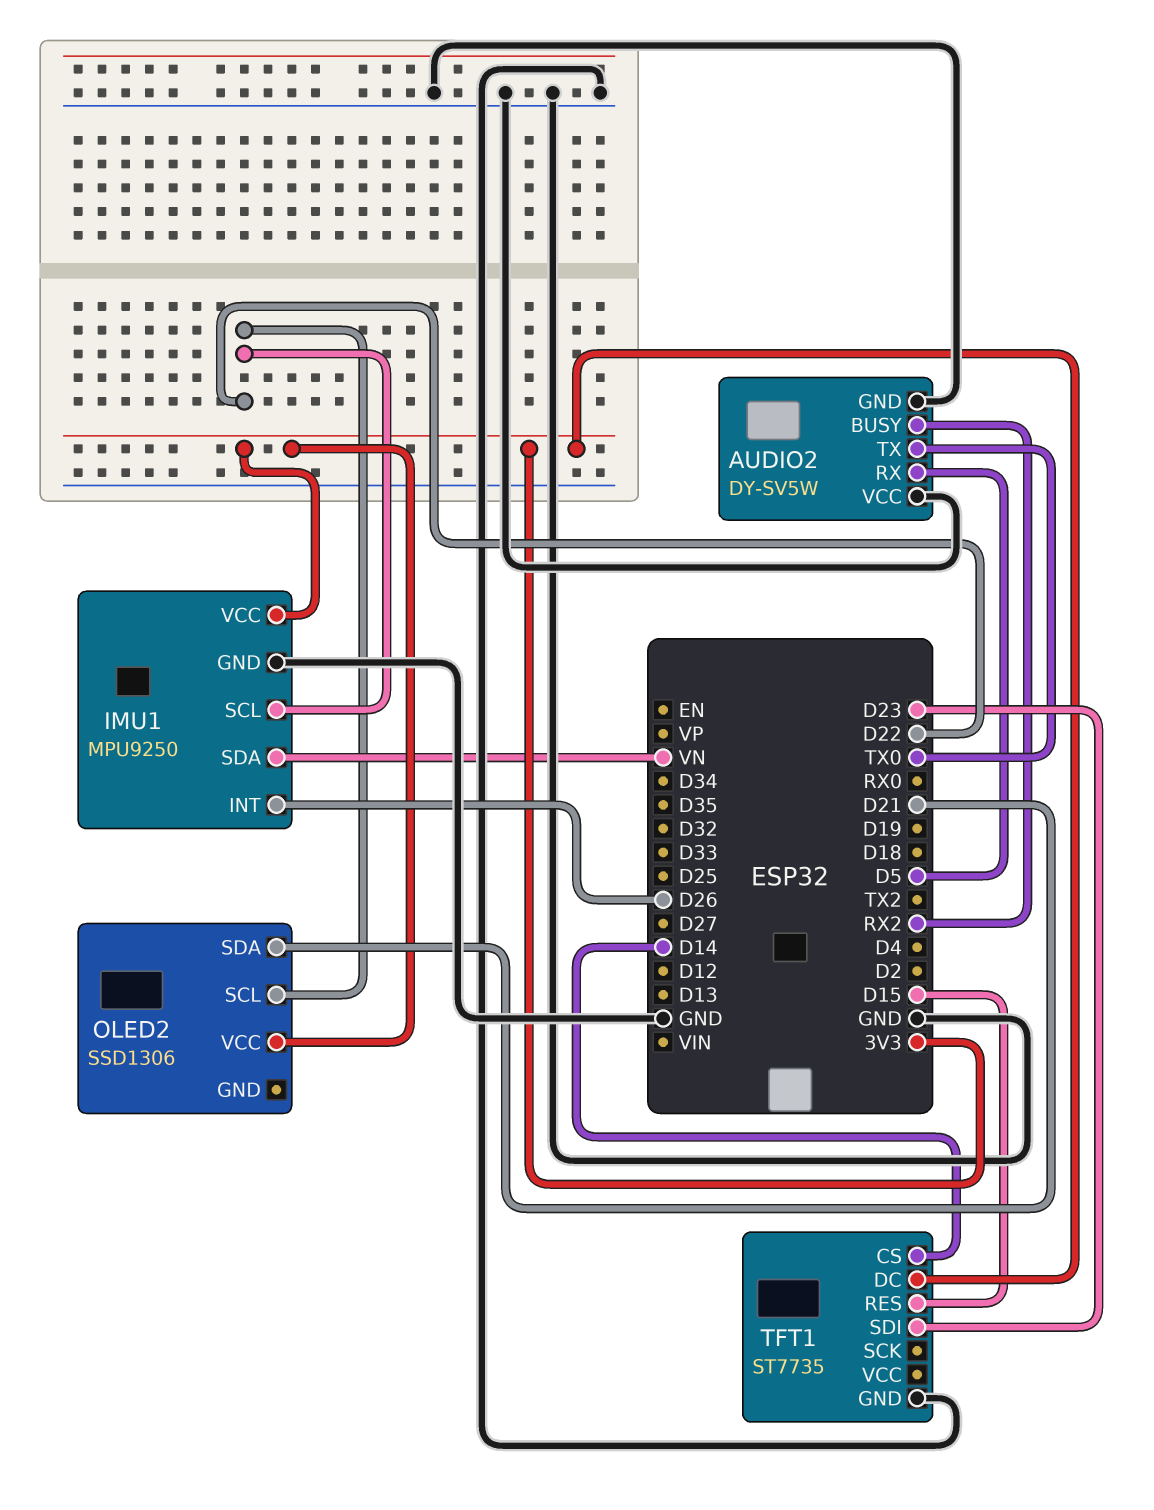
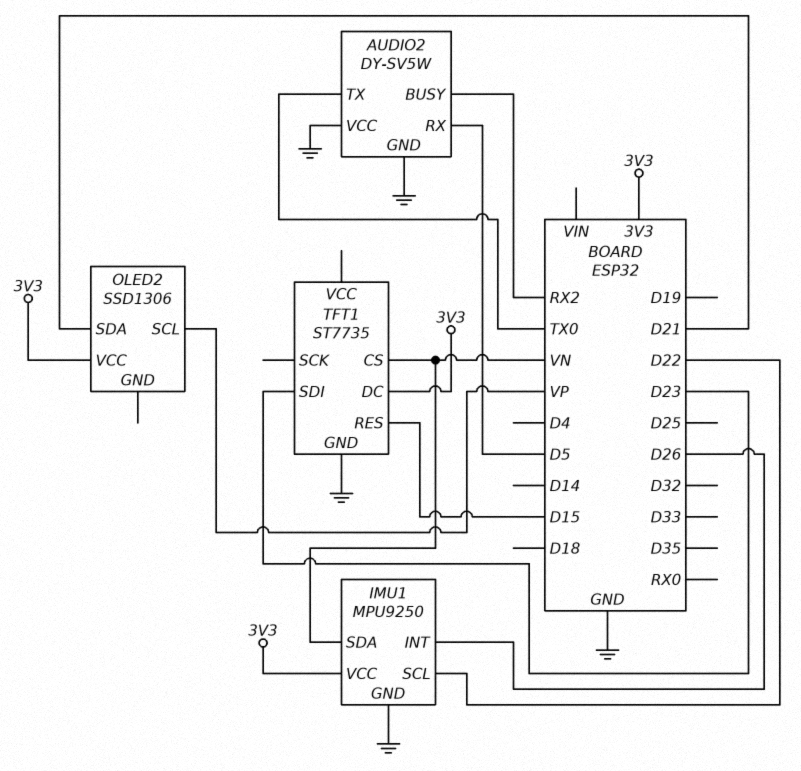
OLED2 pin SCL: D22 -> VP
TFT1 pin CS: D14 -> VN

